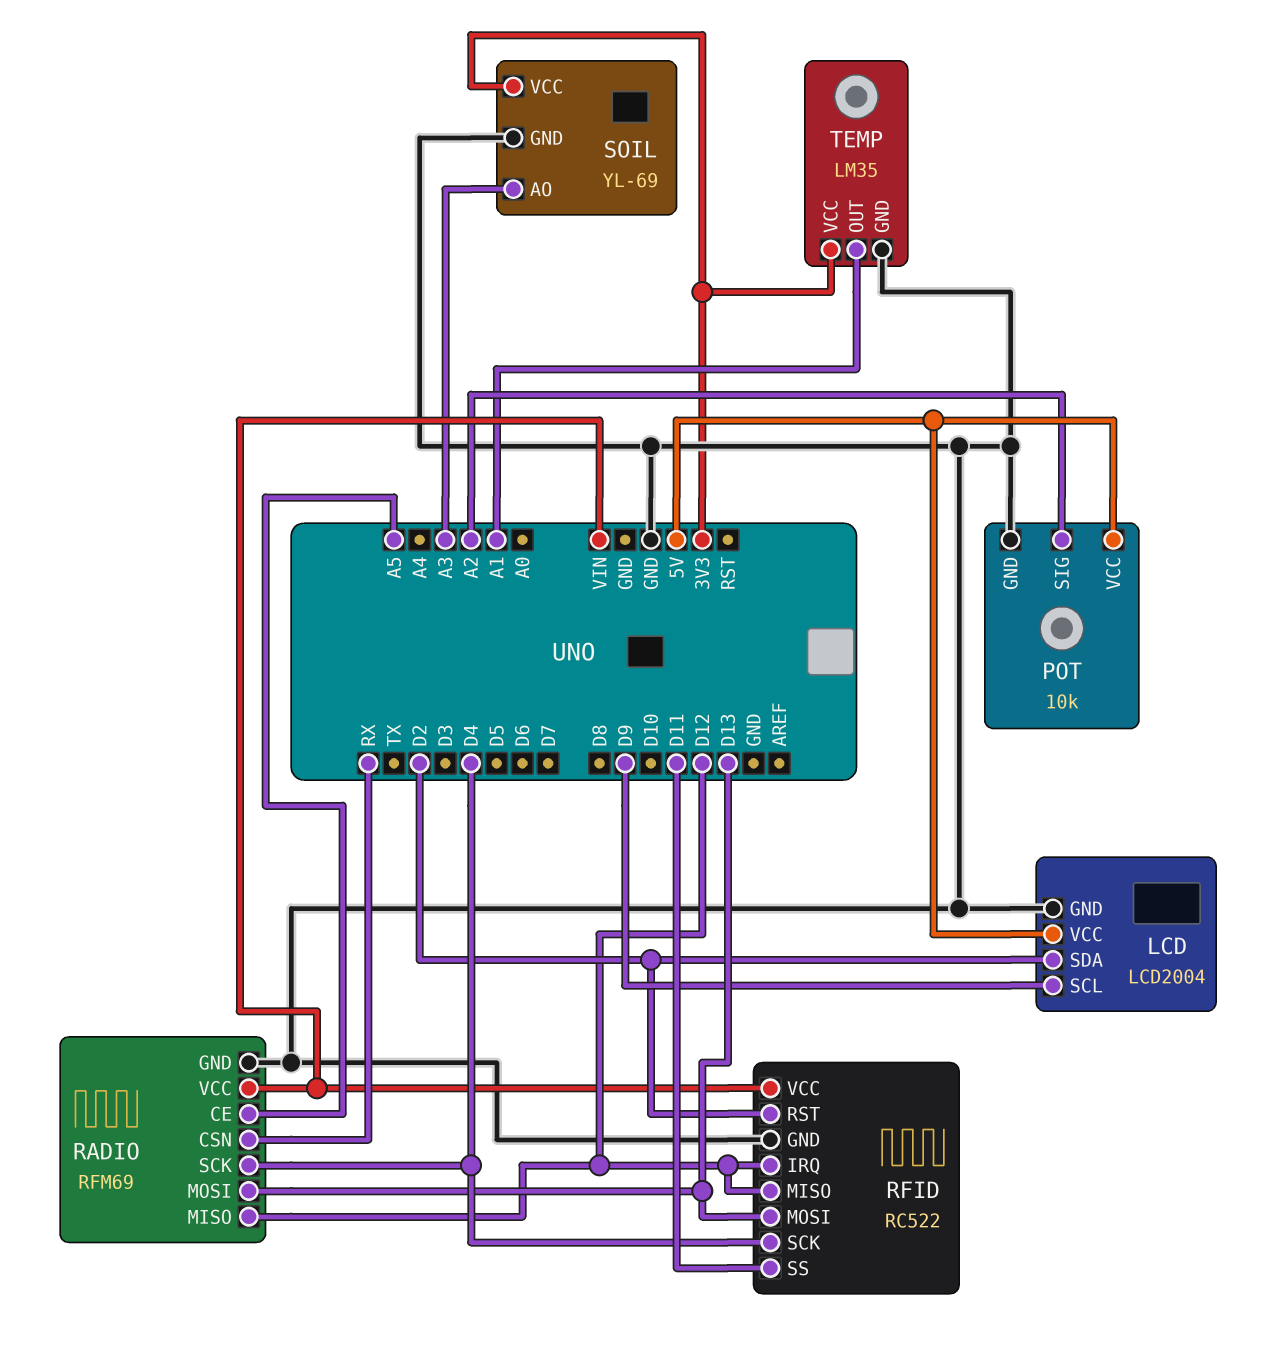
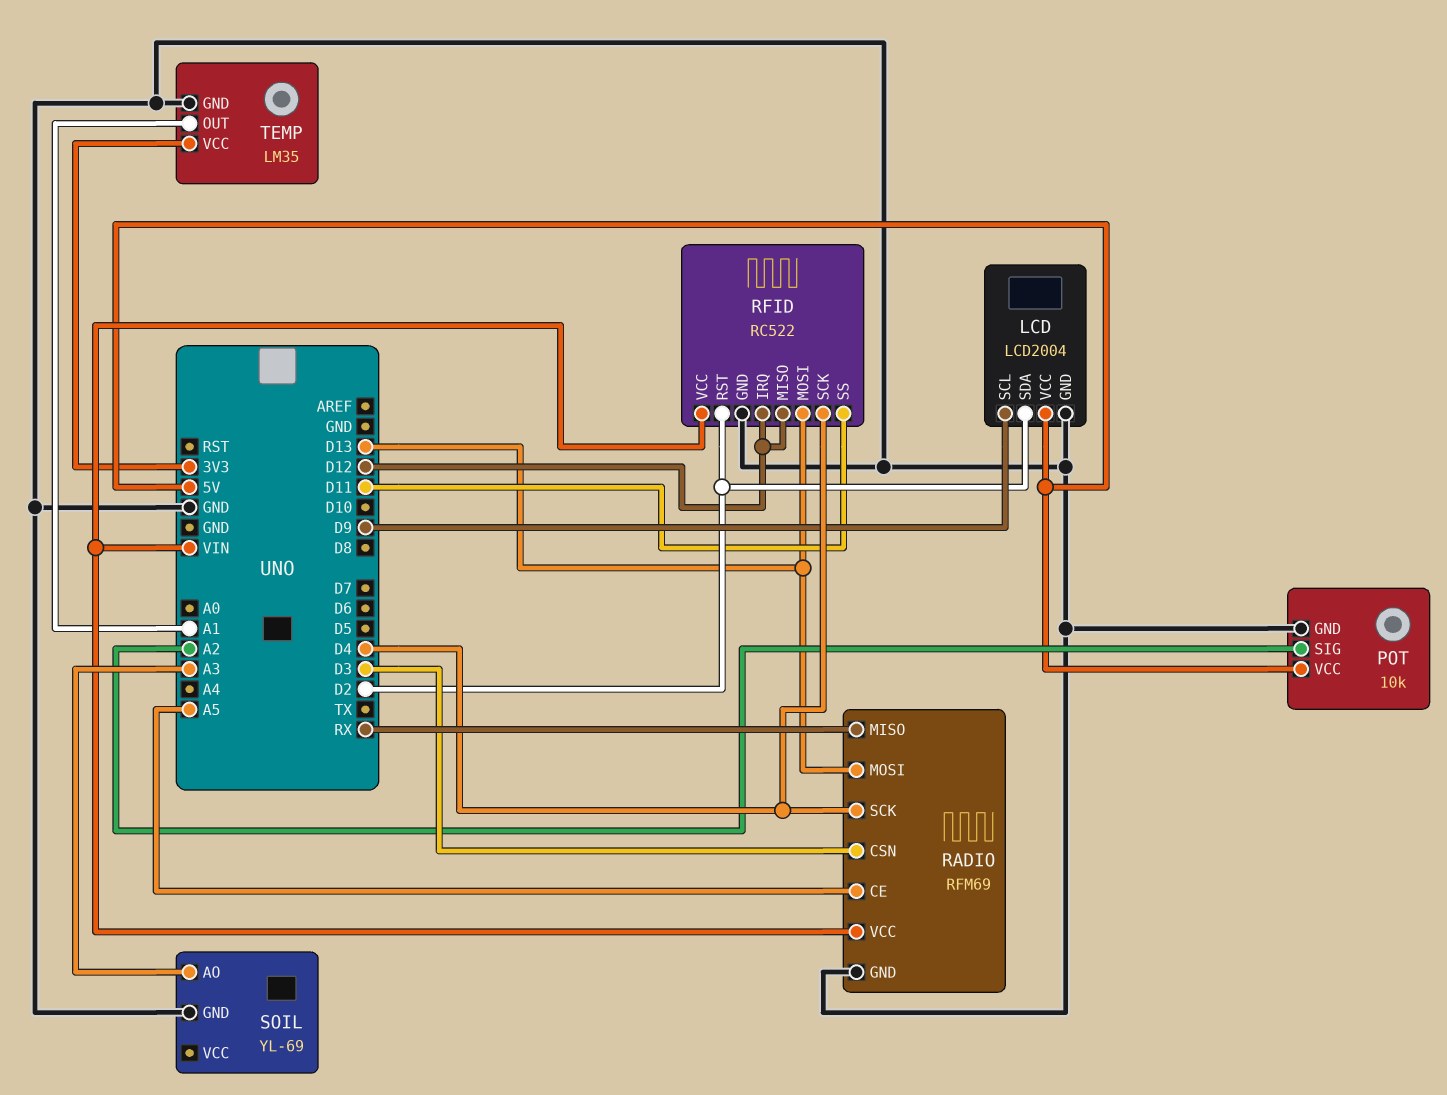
RADIO pin CSN: RX -> D3
RADIO pin MISO: D12 -> RX
SOIL pin VCC: 3V3 -> none

